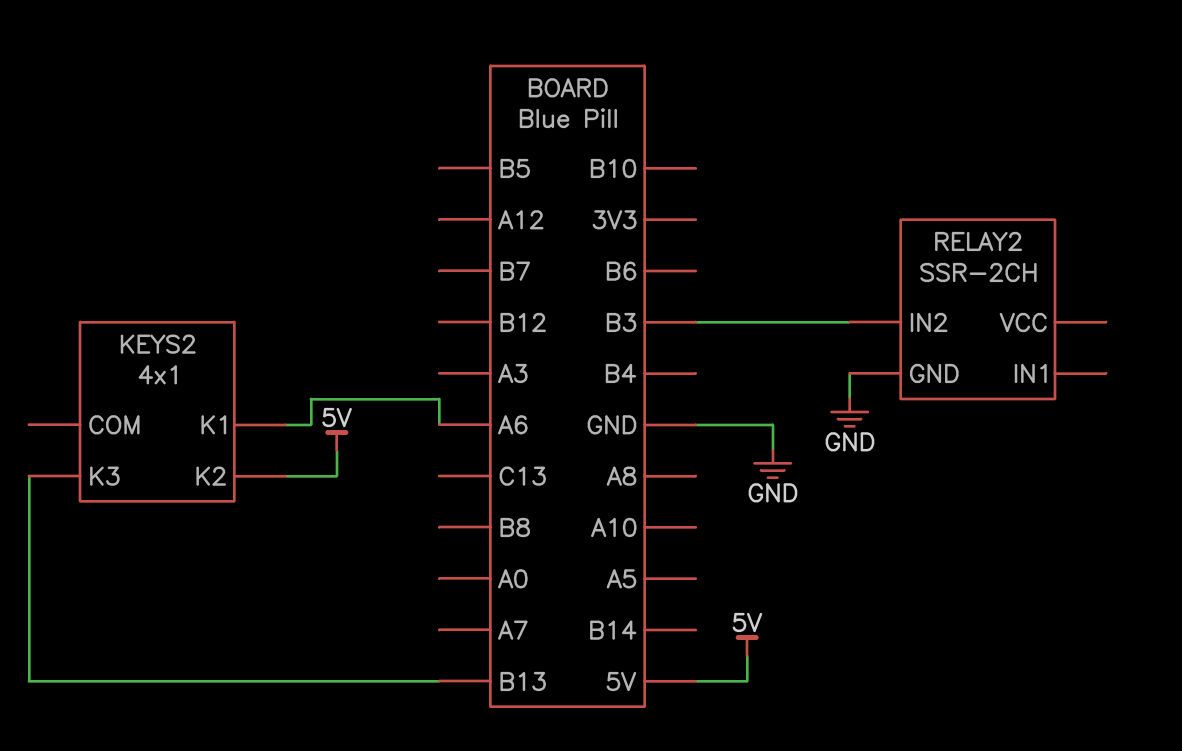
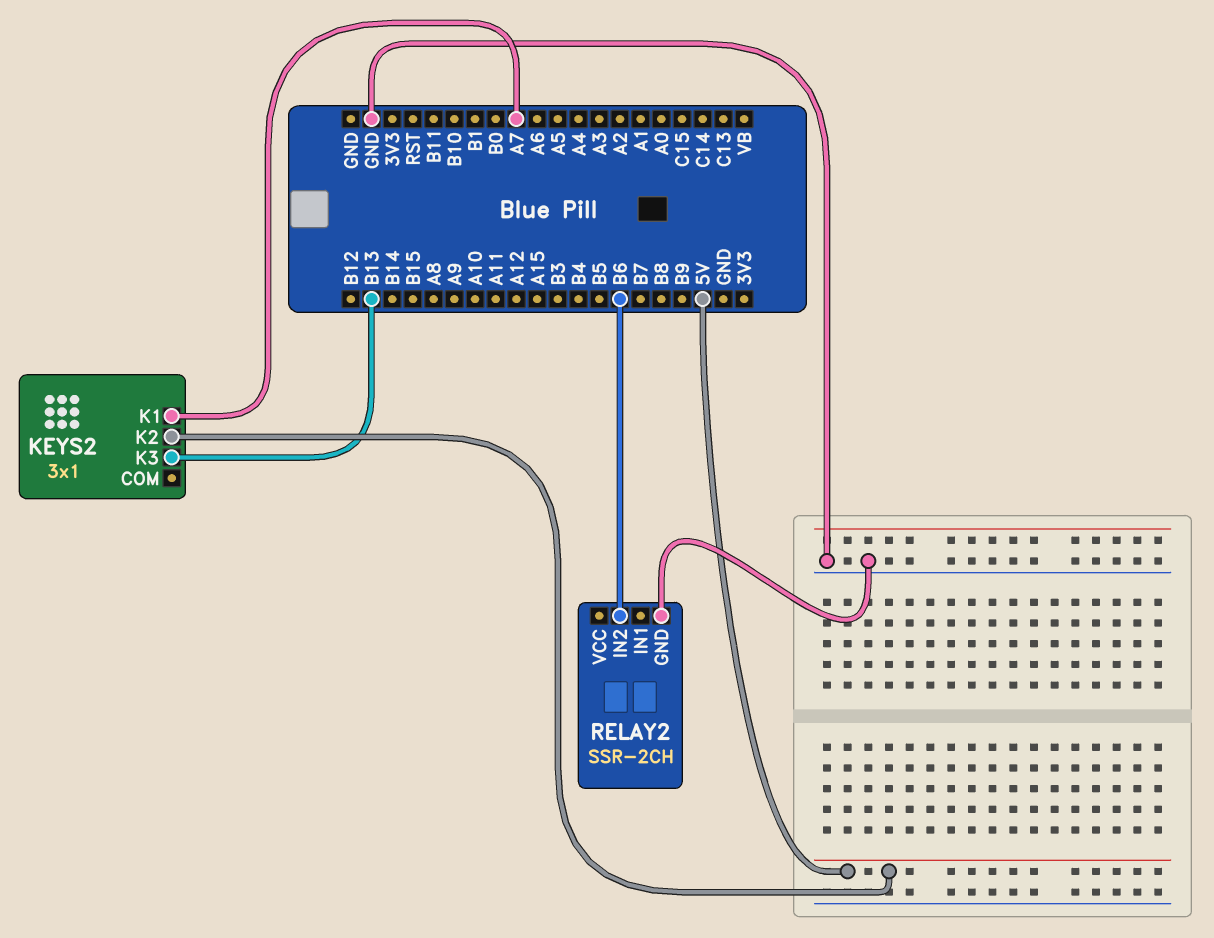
KEYS2: 4x1 -> 3x1
KEYS2 pin K1: A6 -> A7
RELAY2 pin IN2: B3 -> B6

